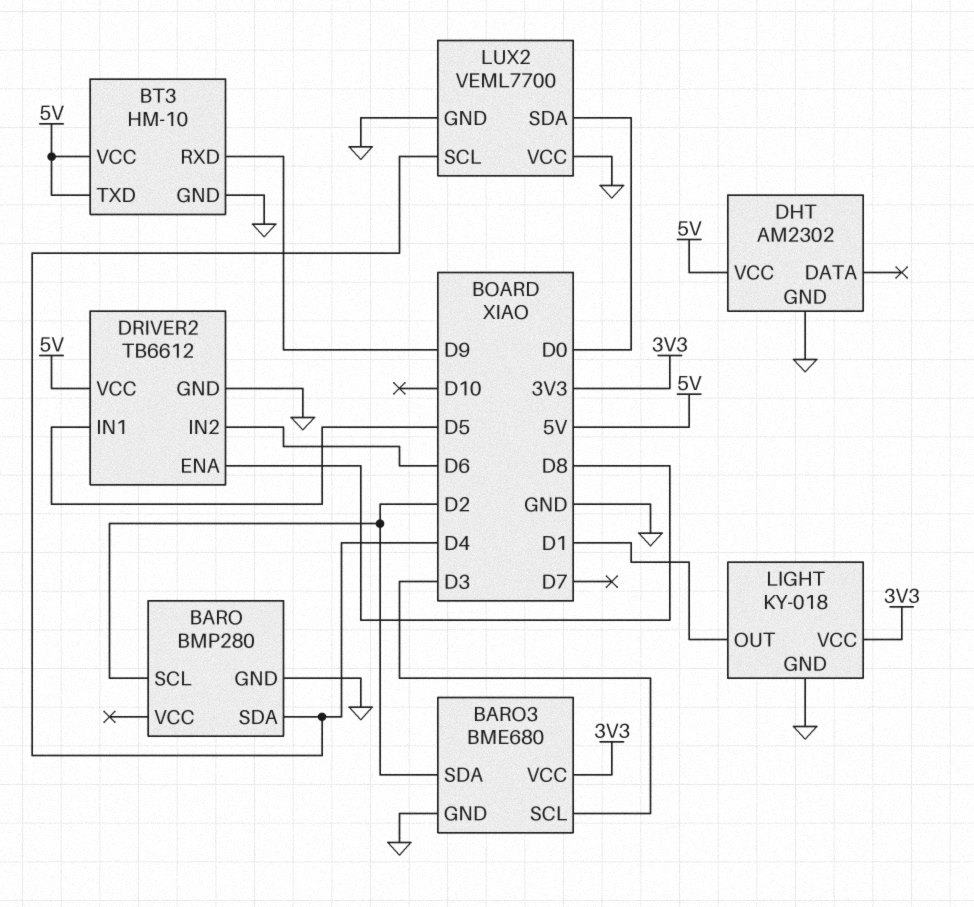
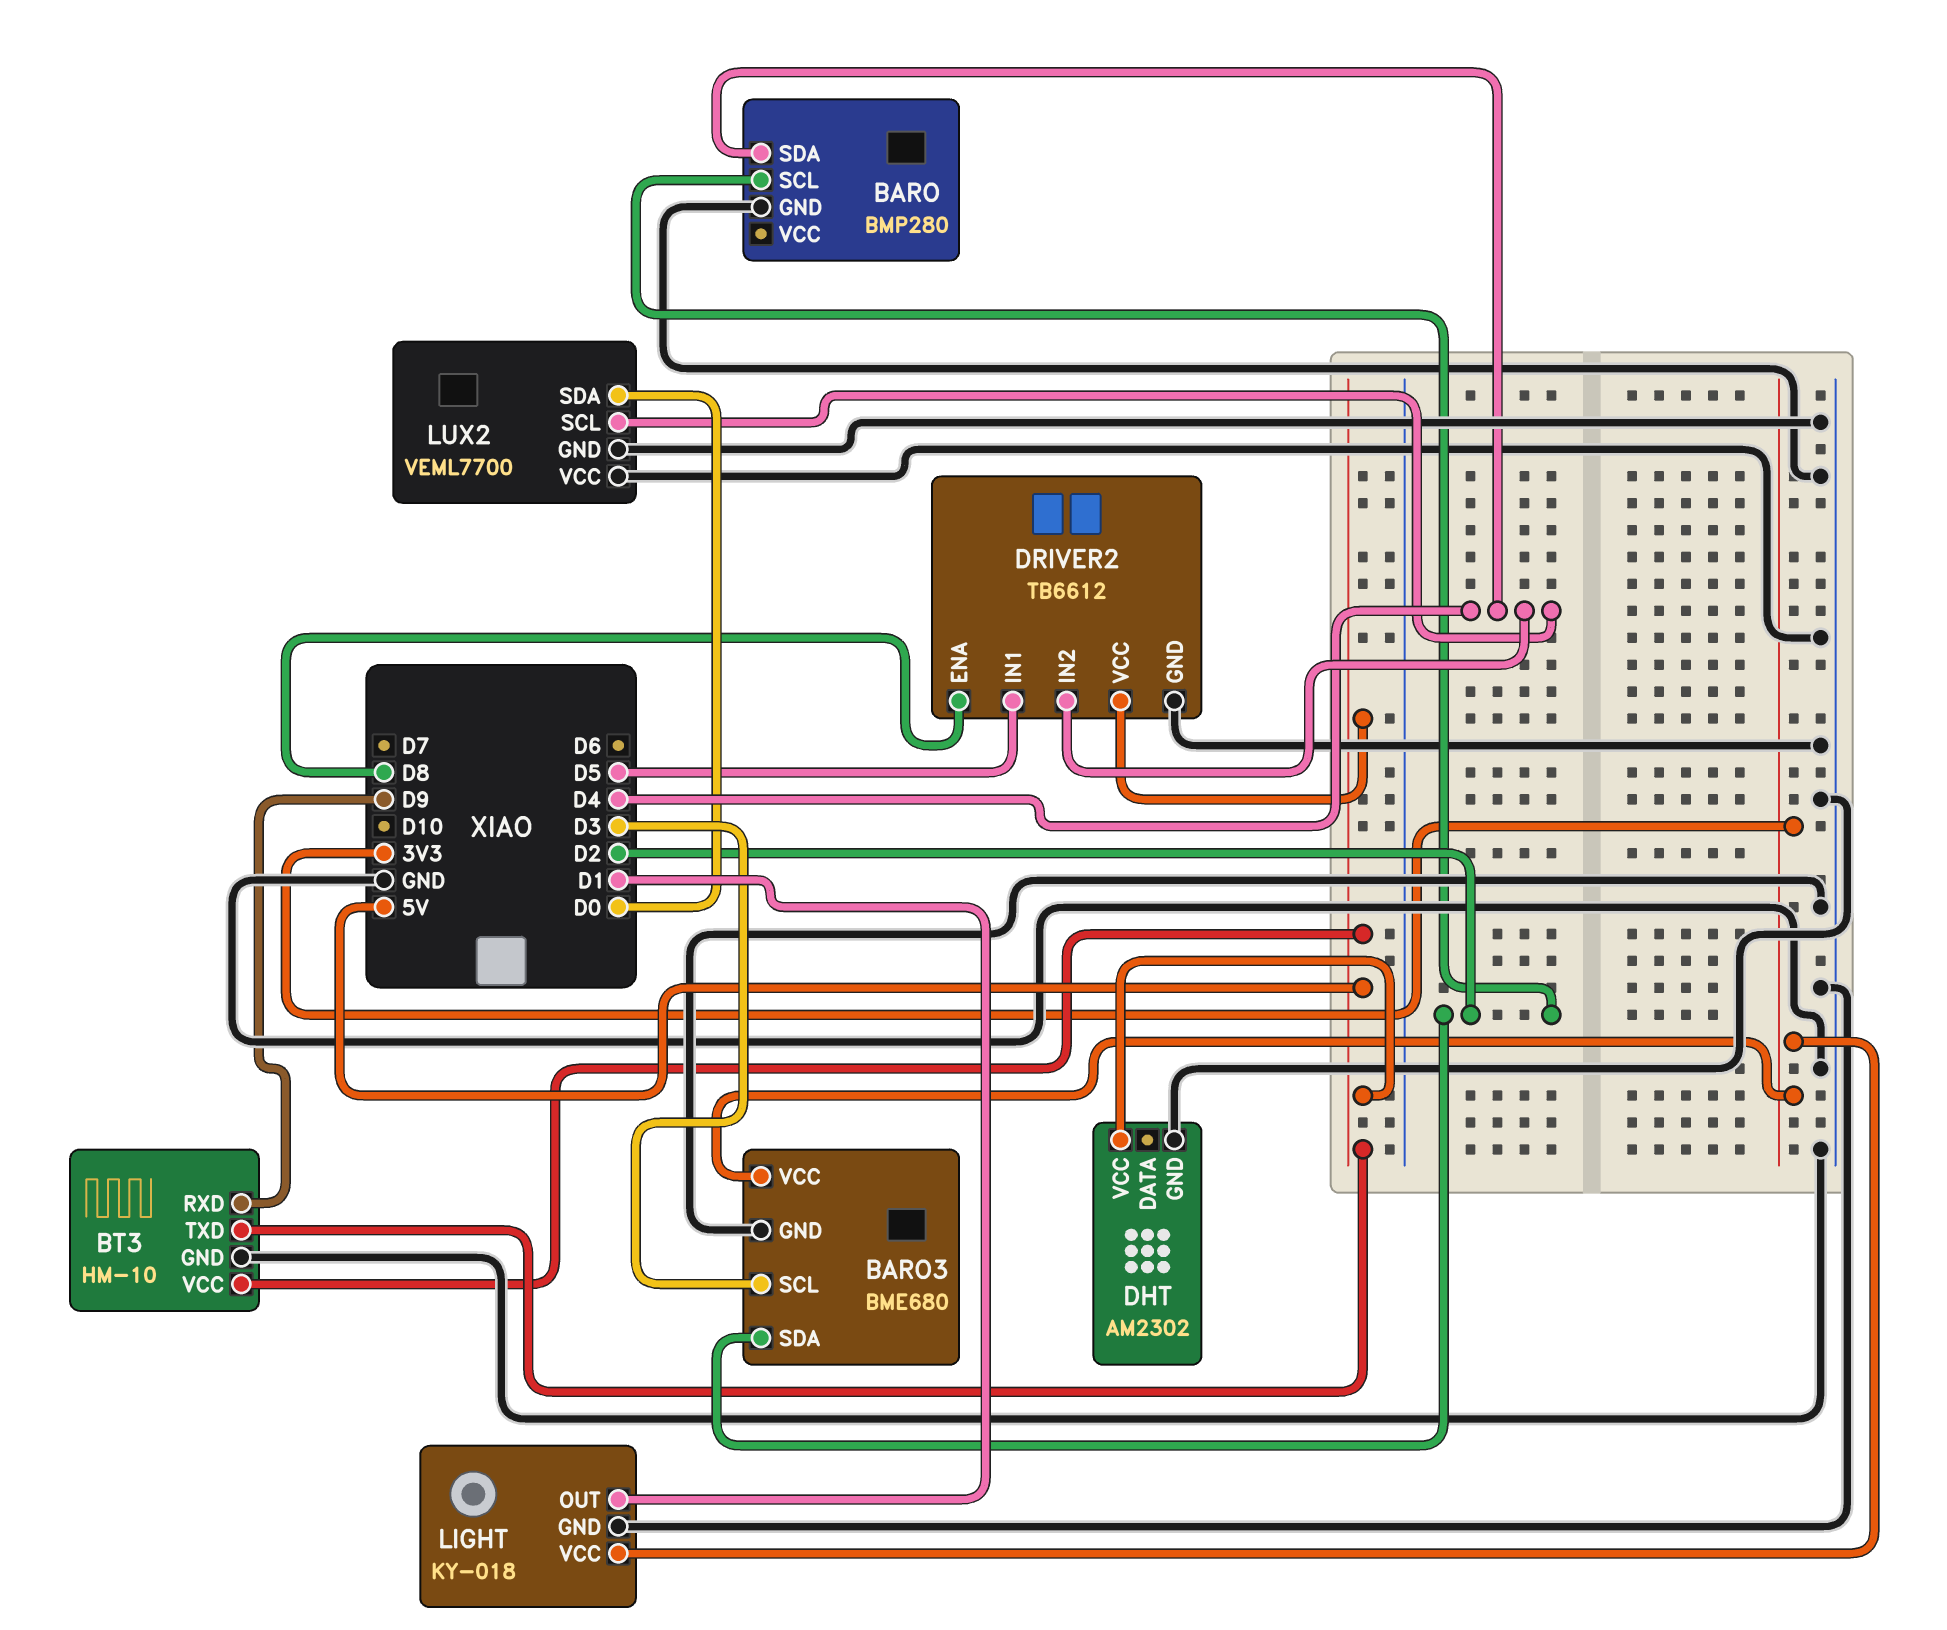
DRIVER2 pin IN2: D6 -> D4

